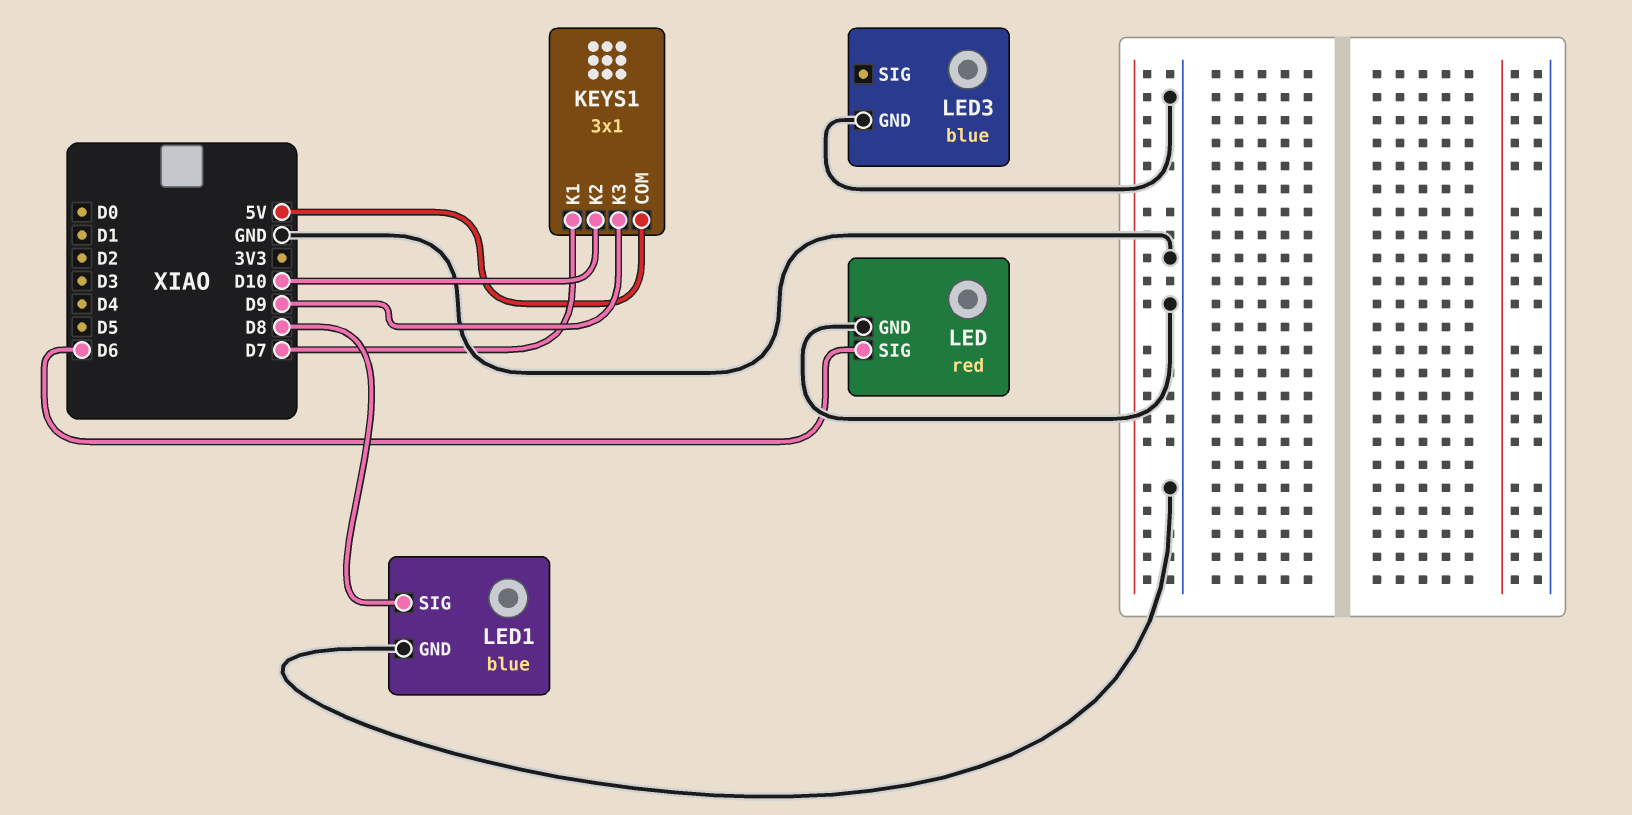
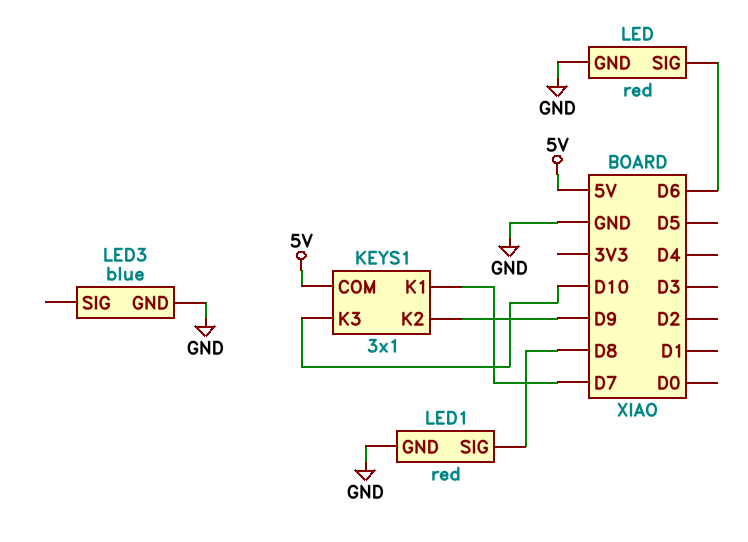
KEYS1 pin K2: D10 -> D9
KEYS1 pin K3: D9 -> D10
LED1: blue -> red

